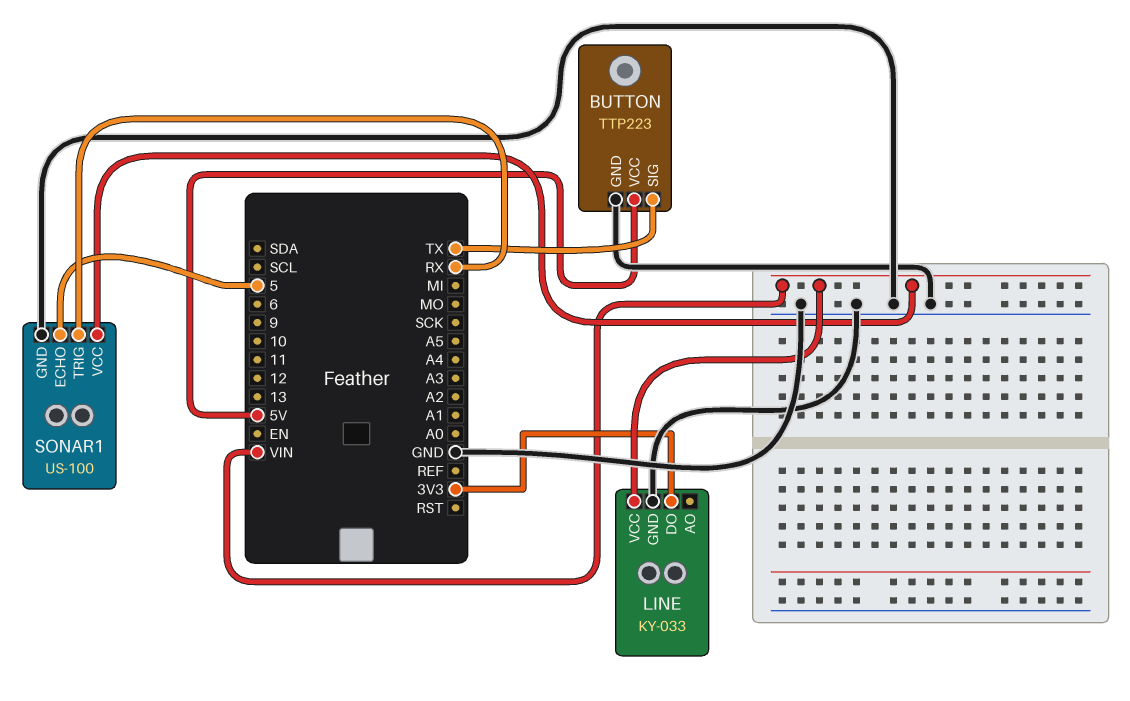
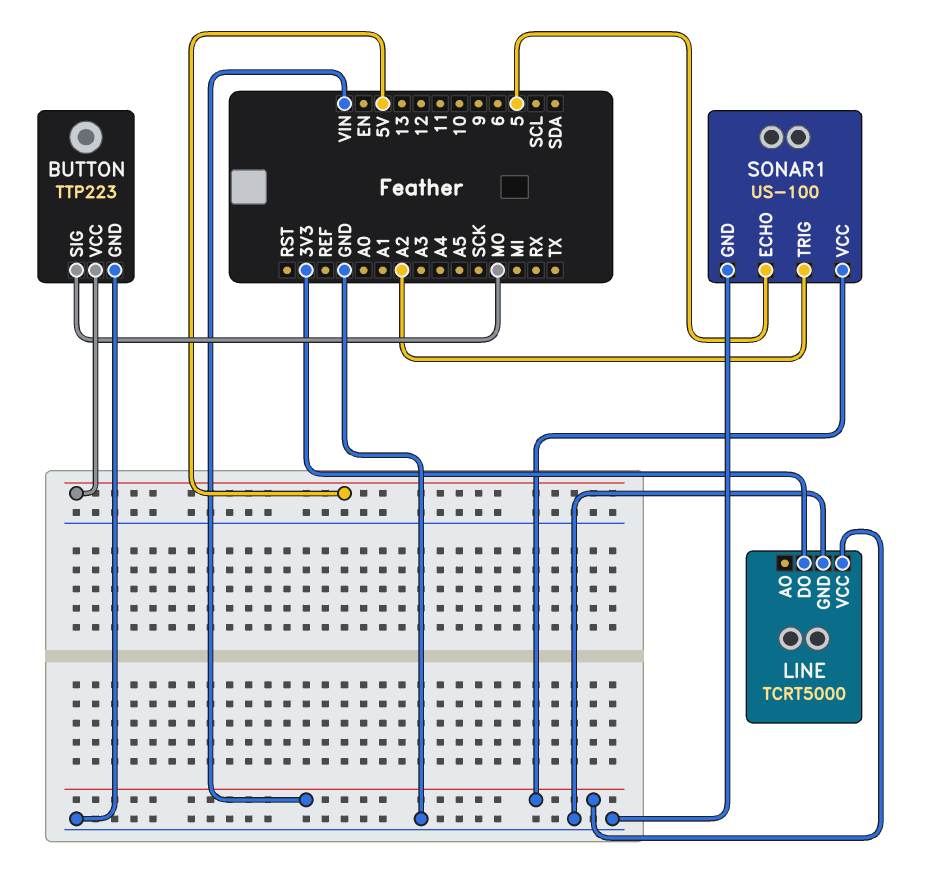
BUTTON pin SIG: TX -> MO
LINE: KY-033 -> TCRT5000
SONAR1 pin TRIG: RX -> A2

